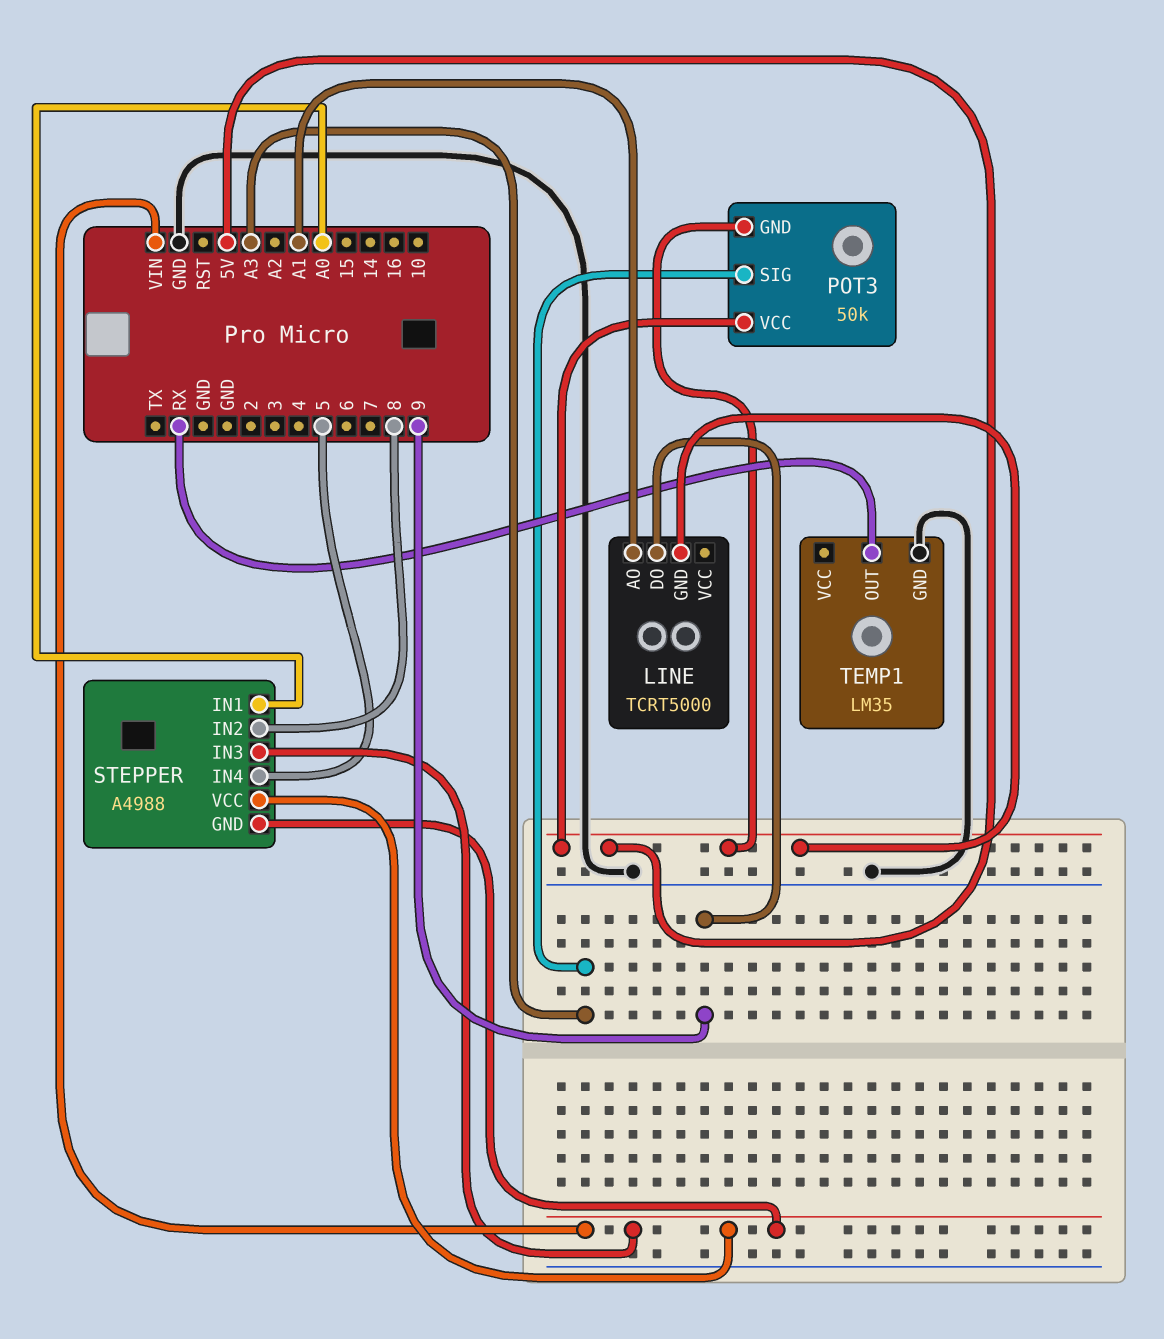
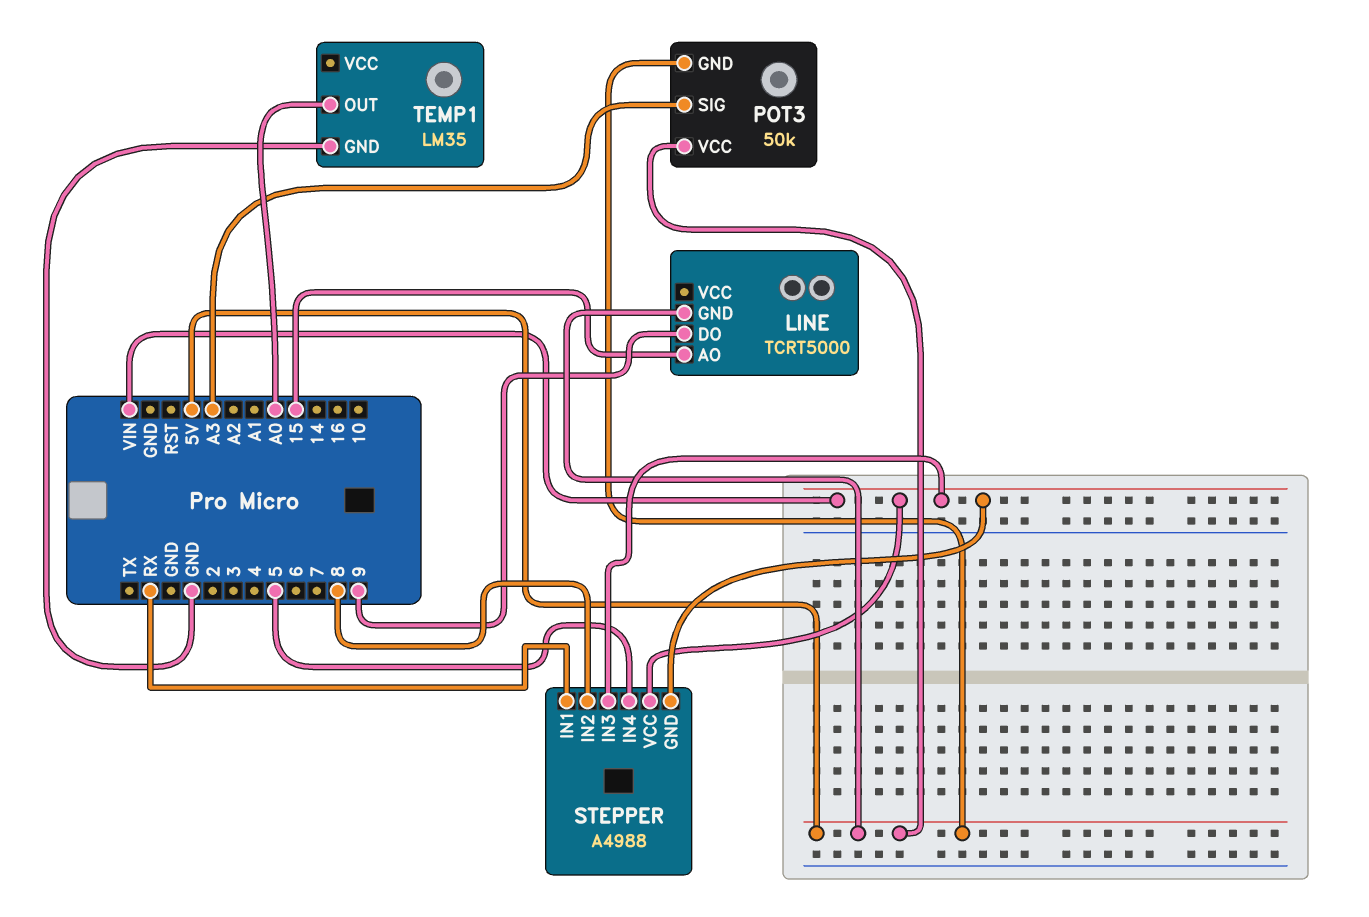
LINE pin AO: A1 -> 15
STEPPER pin IN1: A0 -> RX
TEMP1 pin OUT: RX -> A0

